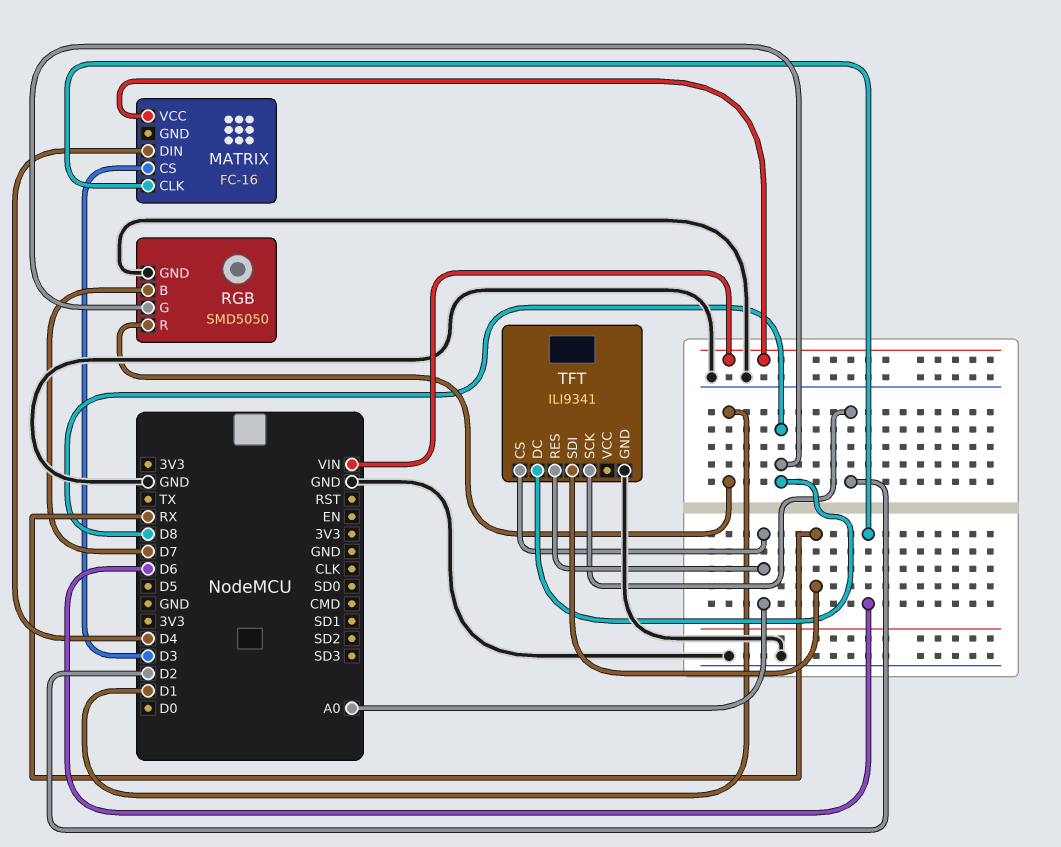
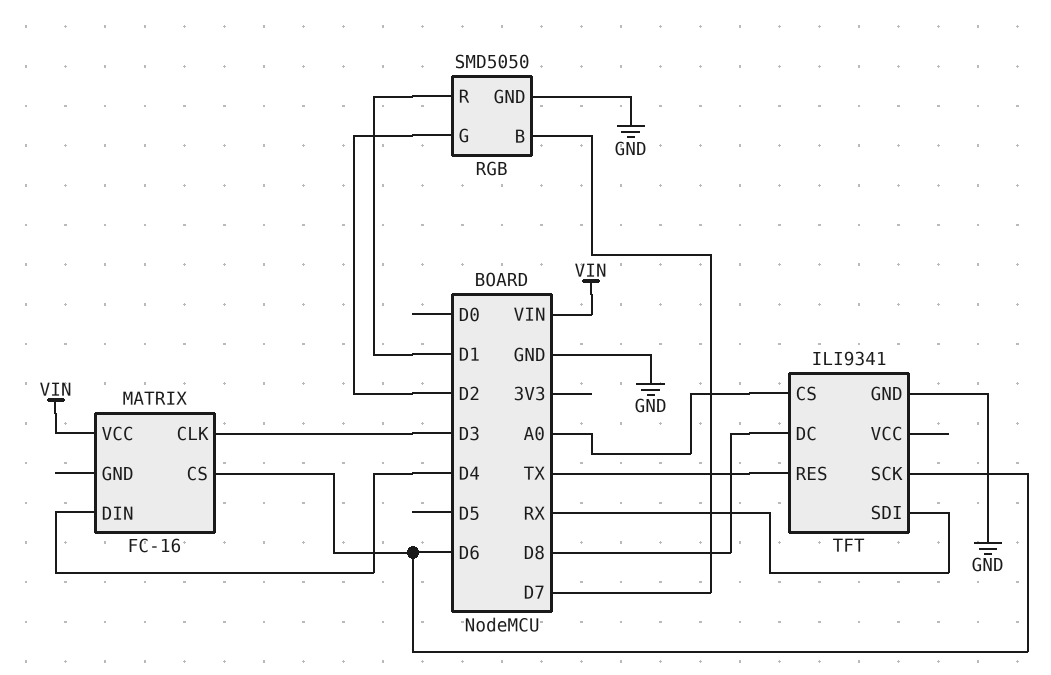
MATRIX pin CLK: D6 -> D3
MATRIX pin CS: D3 -> D6
RGB pin G: D8 -> D2
TFT pin RES: A0 -> TX
TFT pin SCK: D2 -> D6

